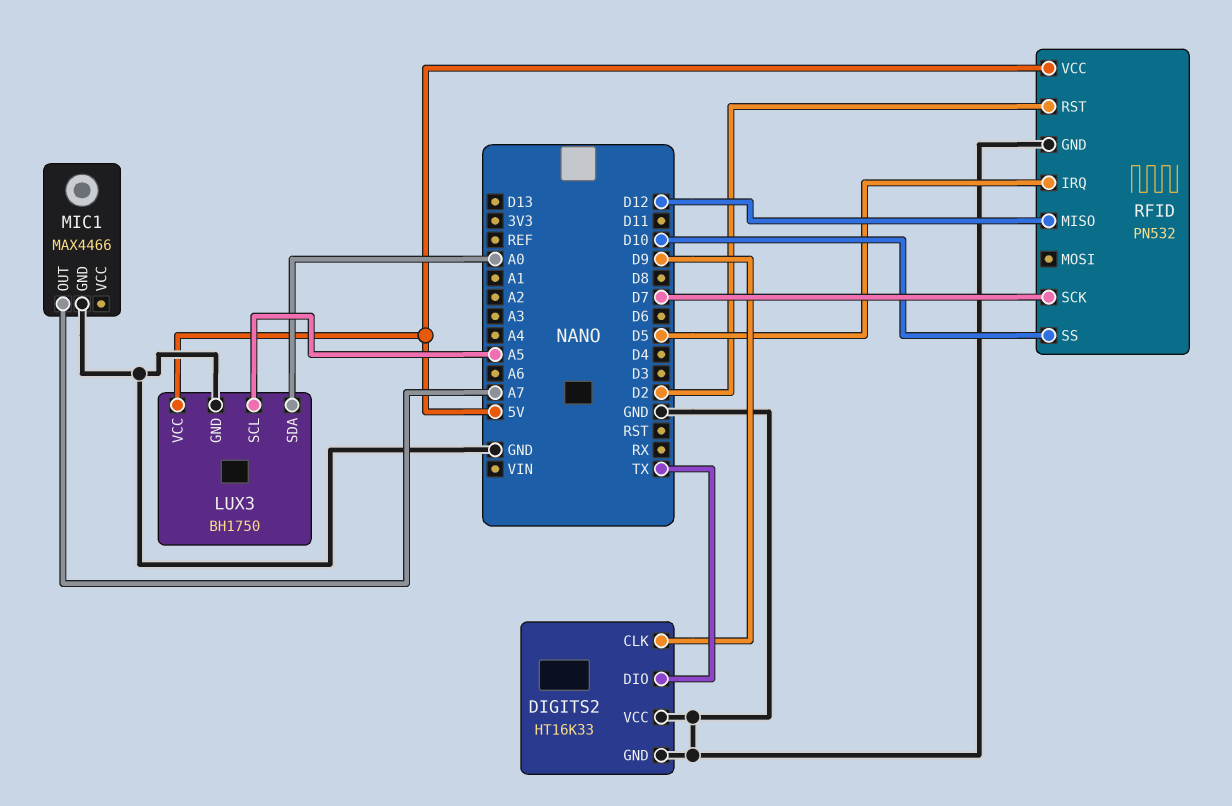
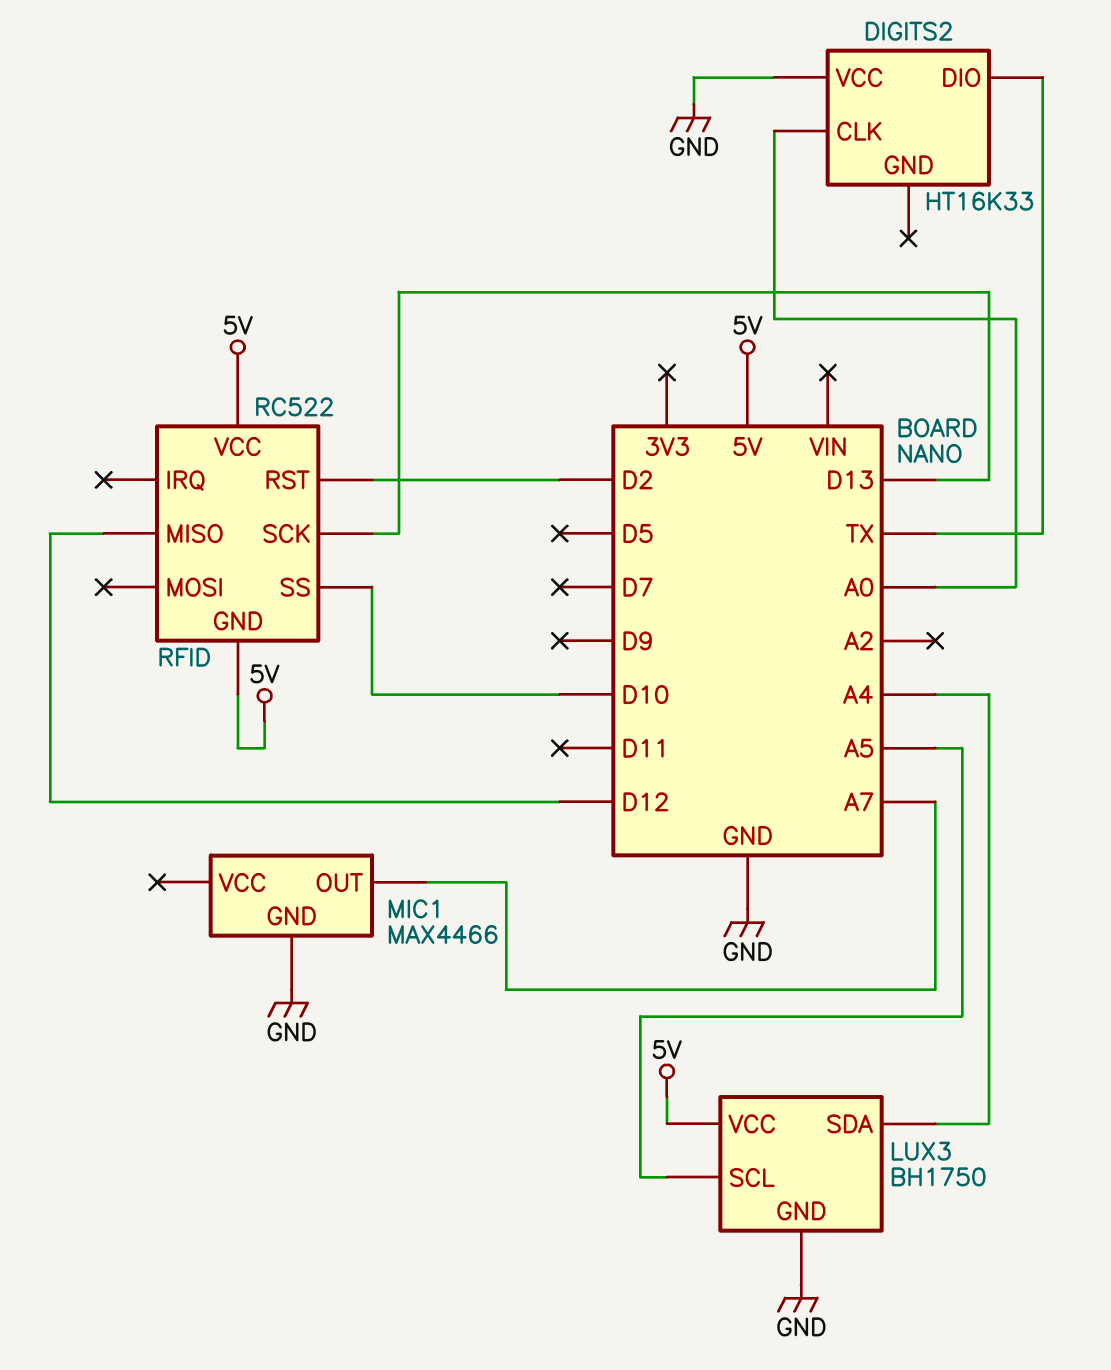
DIGITS2 pin CLK: D9 -> A0
DIGITS2 pin GND: GND -> none
LUX3 pin SDA: A0 -> A4
RFID: PN532 -> RC522
RFID pin GND: GND -> 5V
RFID pin IRQ: D5 -> none
RFID pin SCK: D7 -> D13

